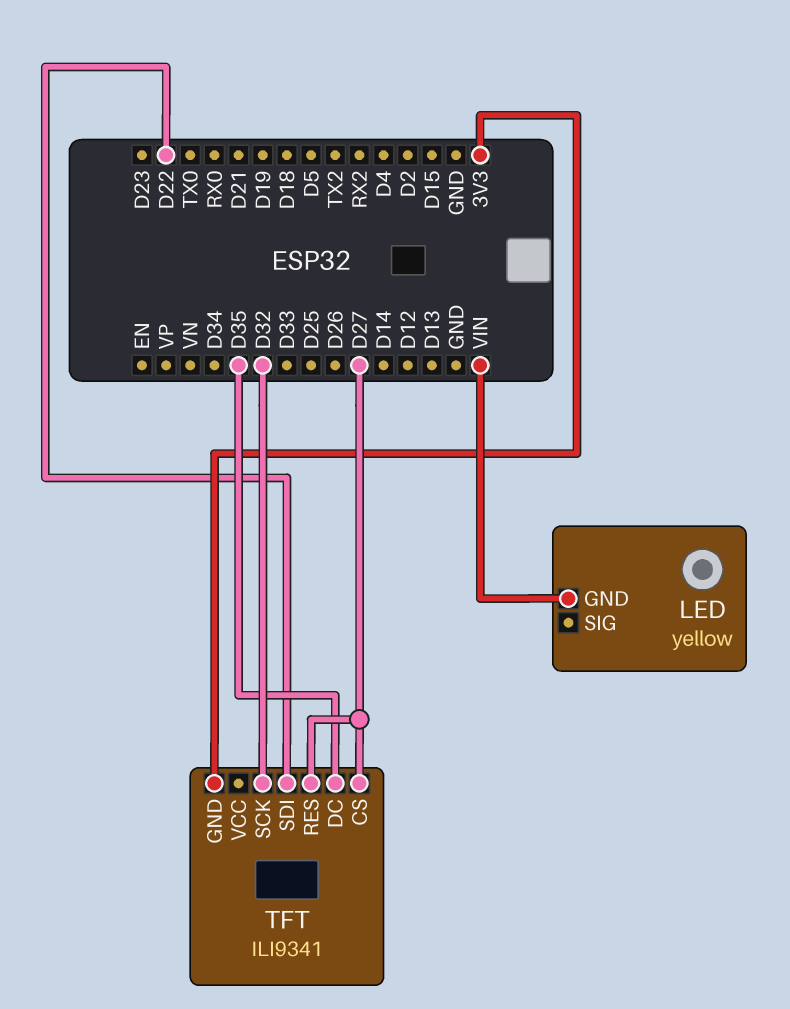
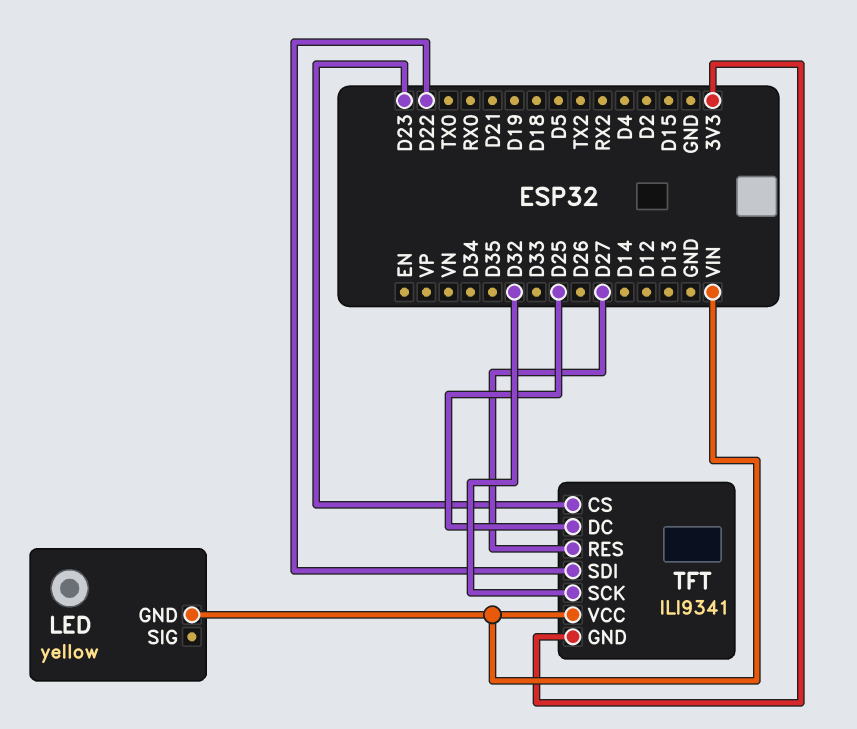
TFT pin CS: D27 -> D23
TFT pin DC: D35 -> D25
TFT pin VCC: none -> VIN

